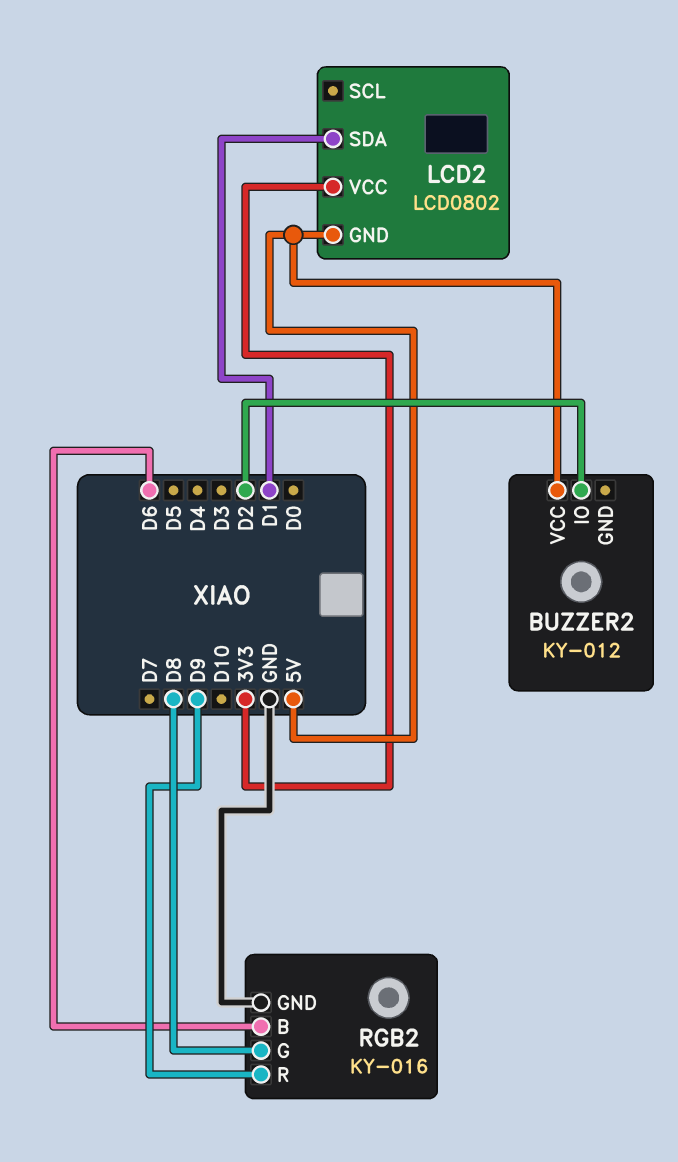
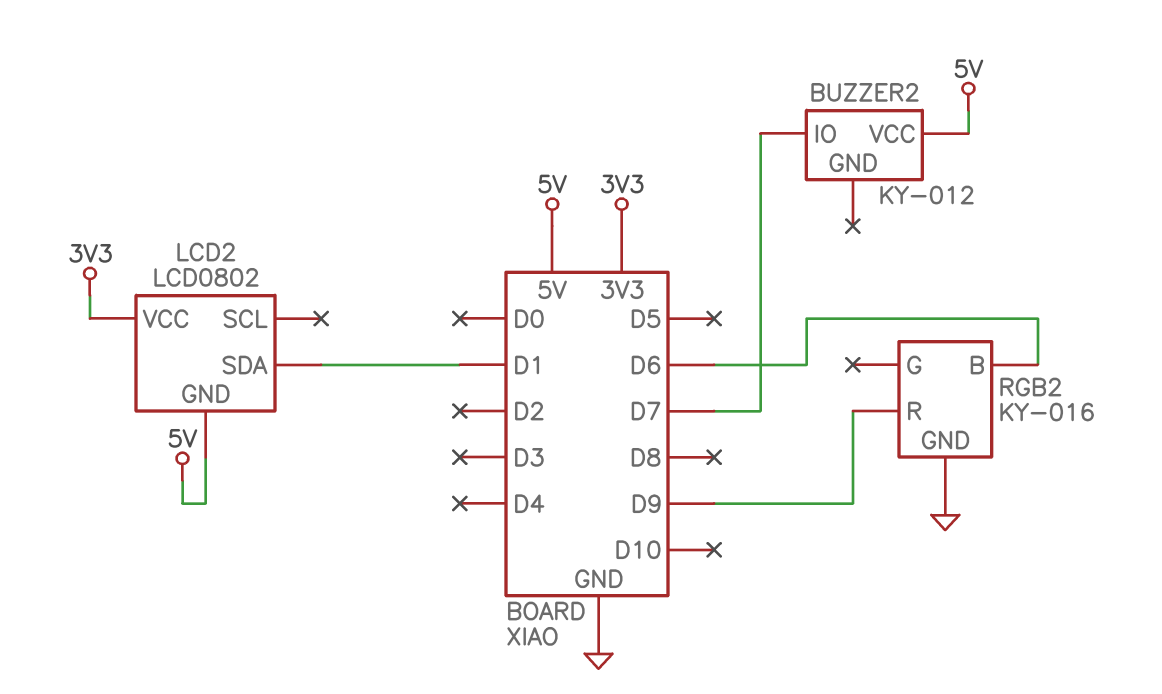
BUZZER2 pin IO: D2 -> D7
RGB2 pin G: D8 -> none

